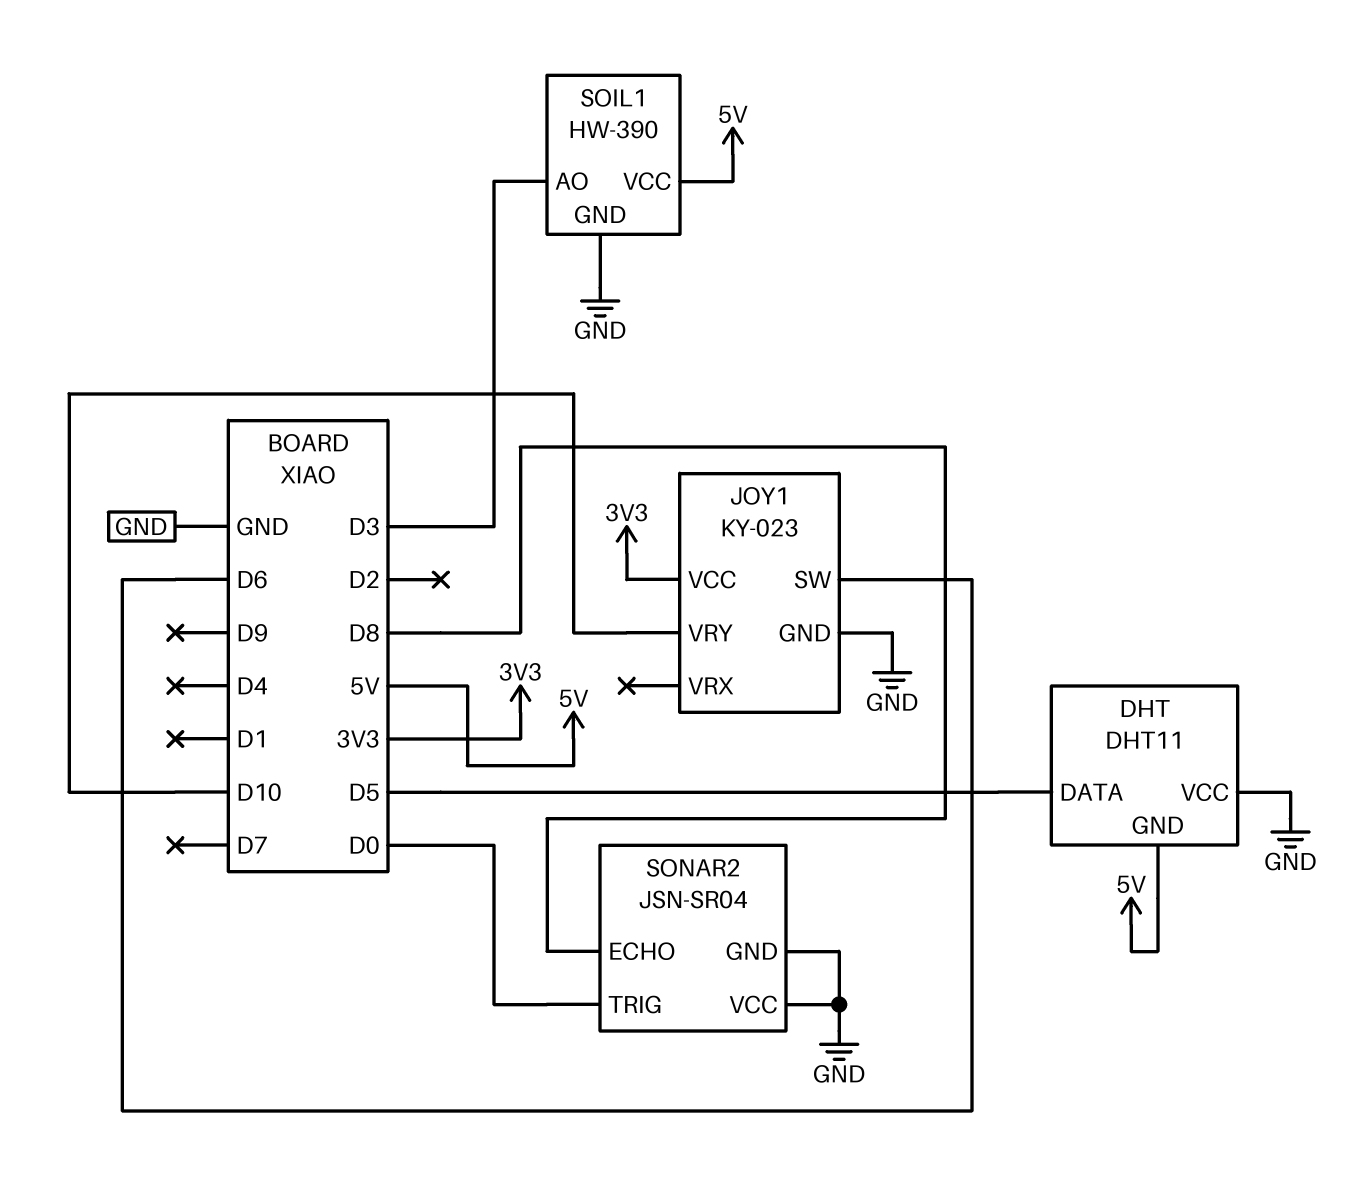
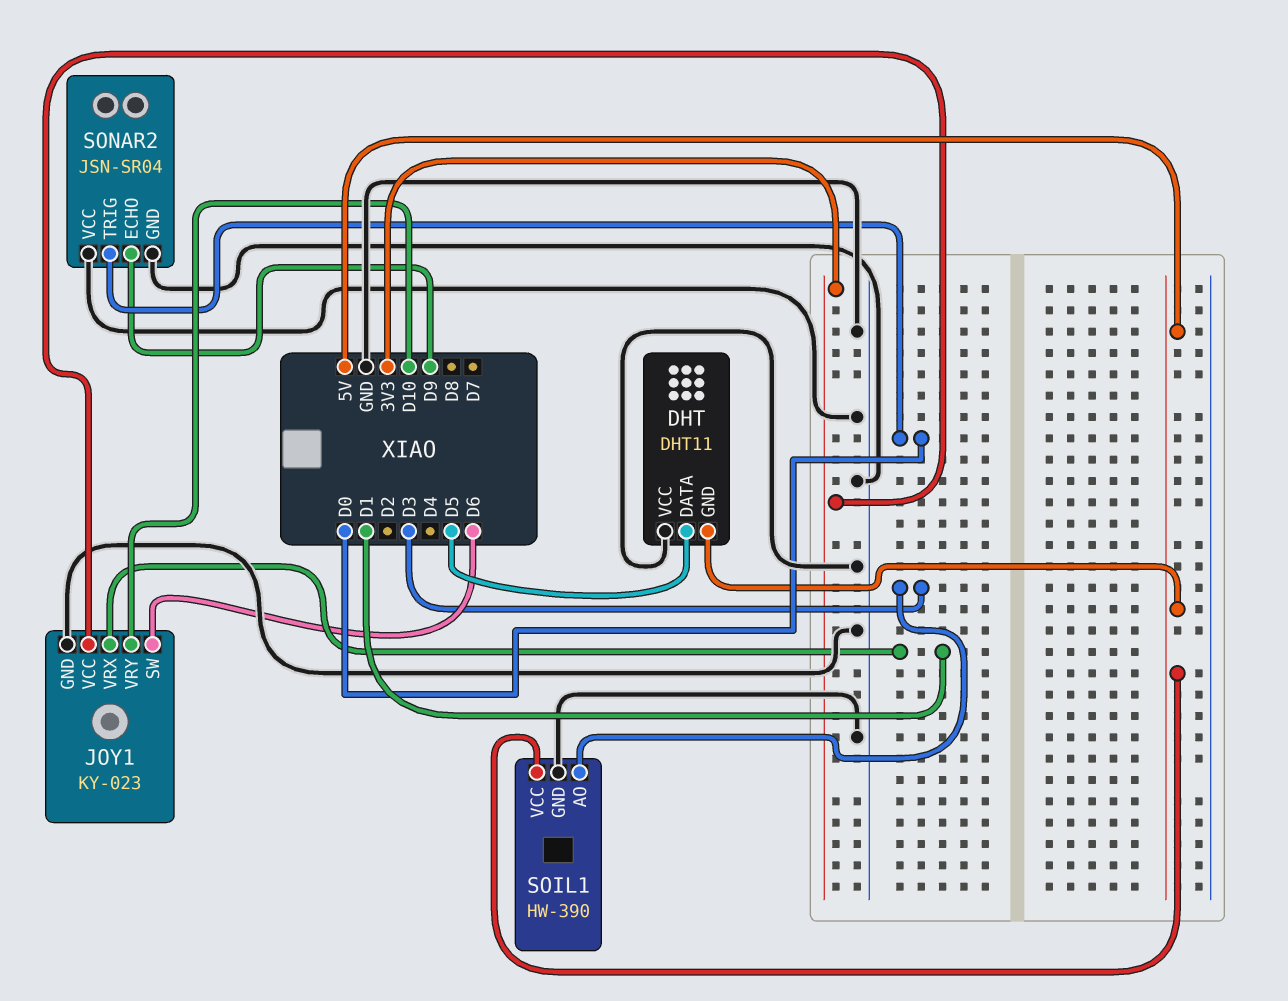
JOY1 pin VRX: none -> D1
SONAR2 pin ECHO: D8 -> D9

